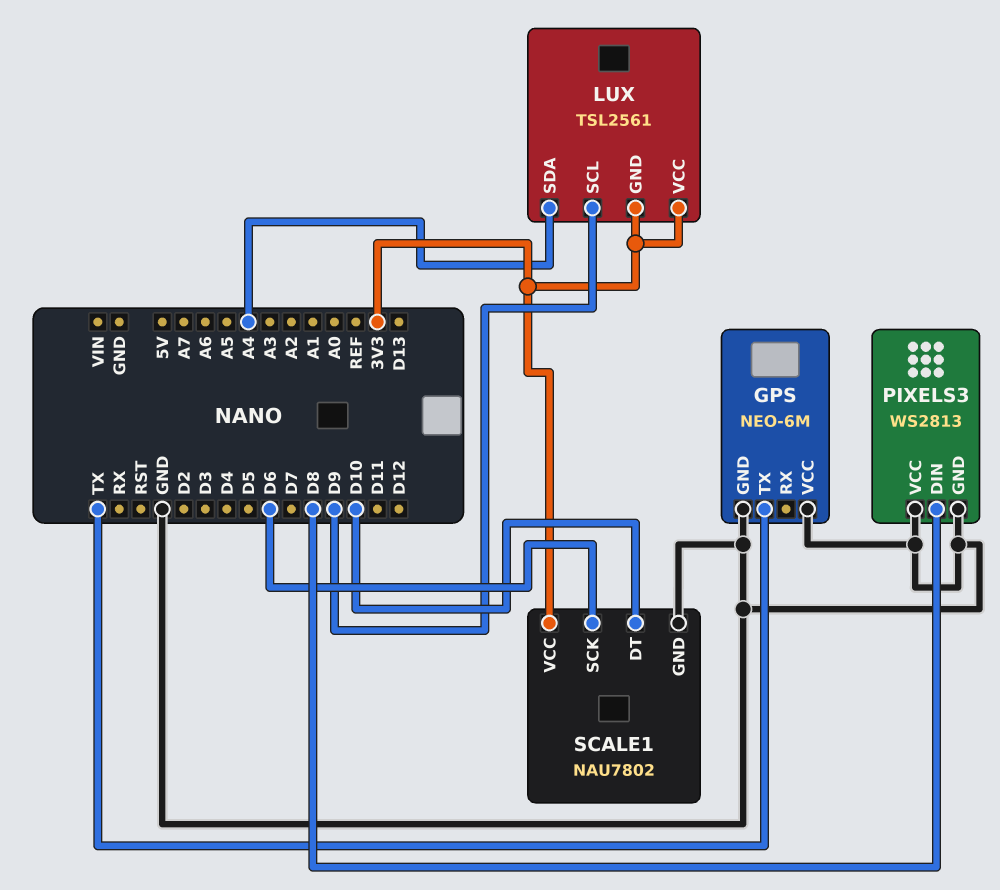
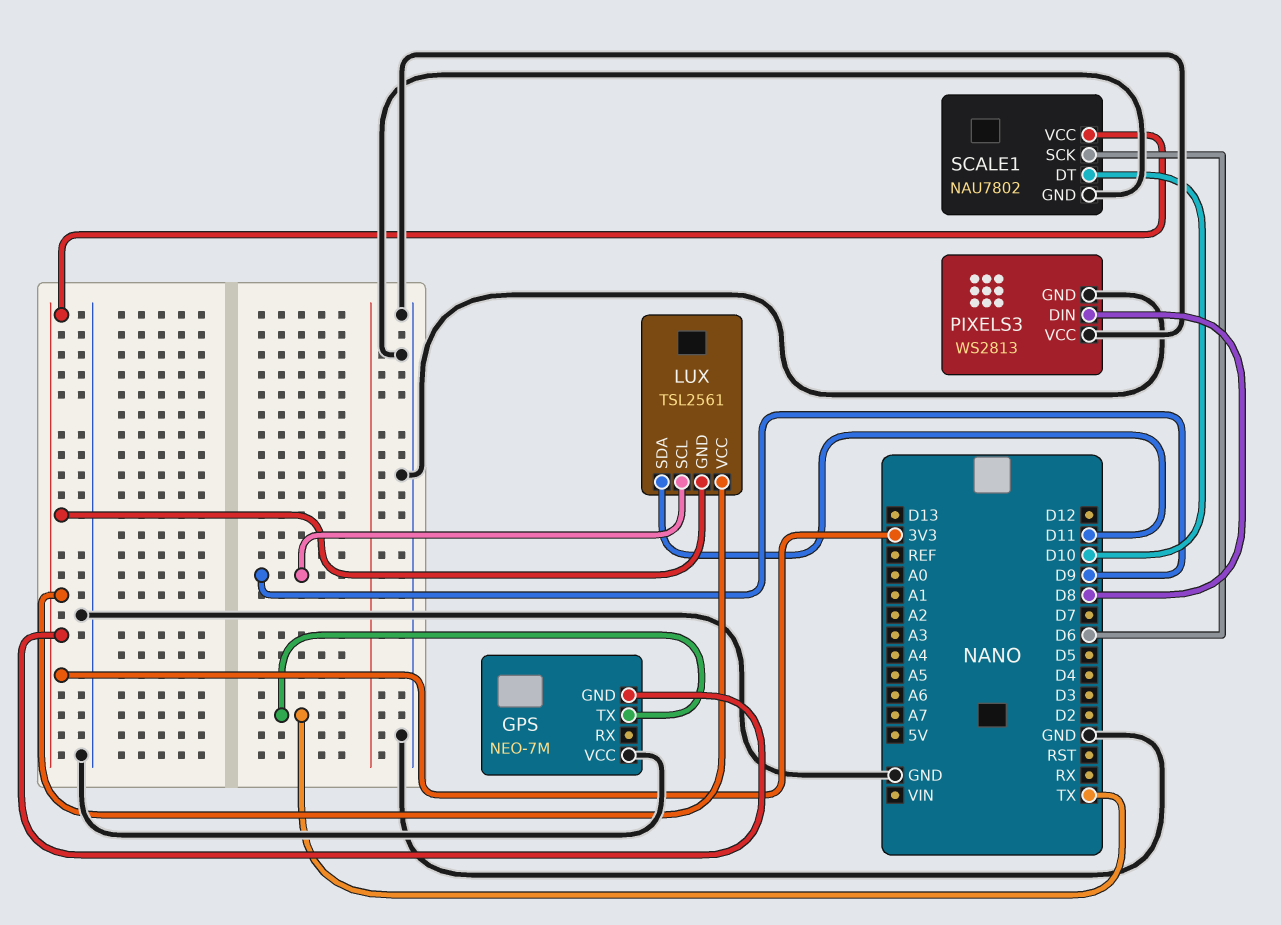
GPS: NEO-6M -> NEO-7M
GPS pin GND: GND -> 3V3
LUX pin SDA: A4 -> D11

